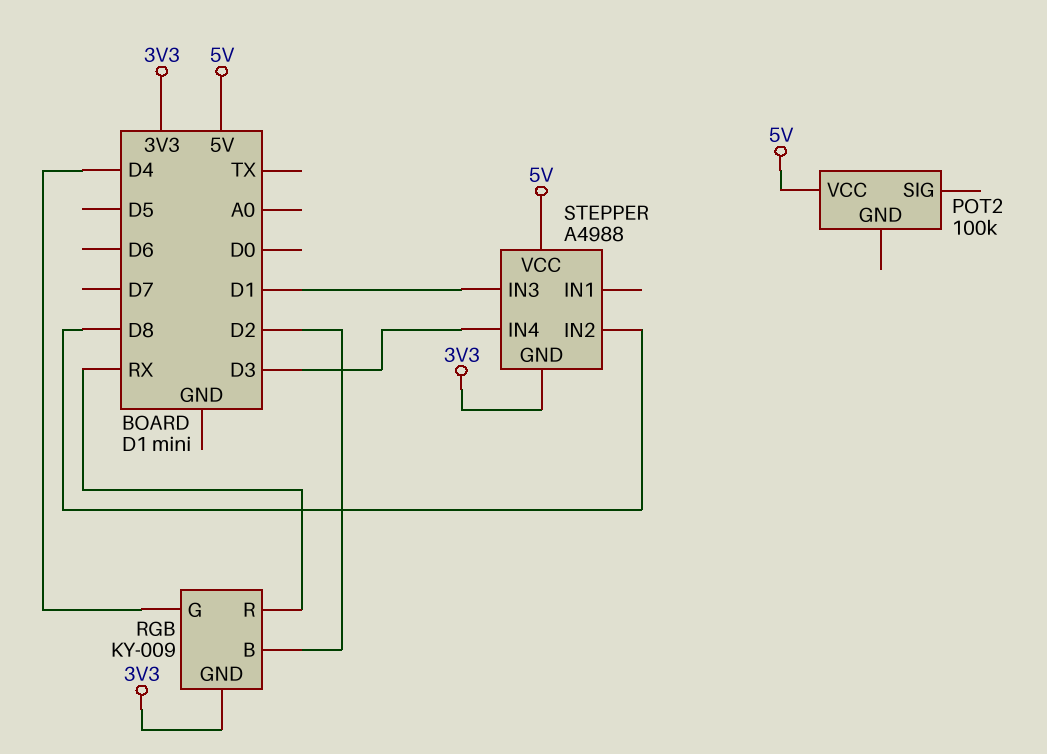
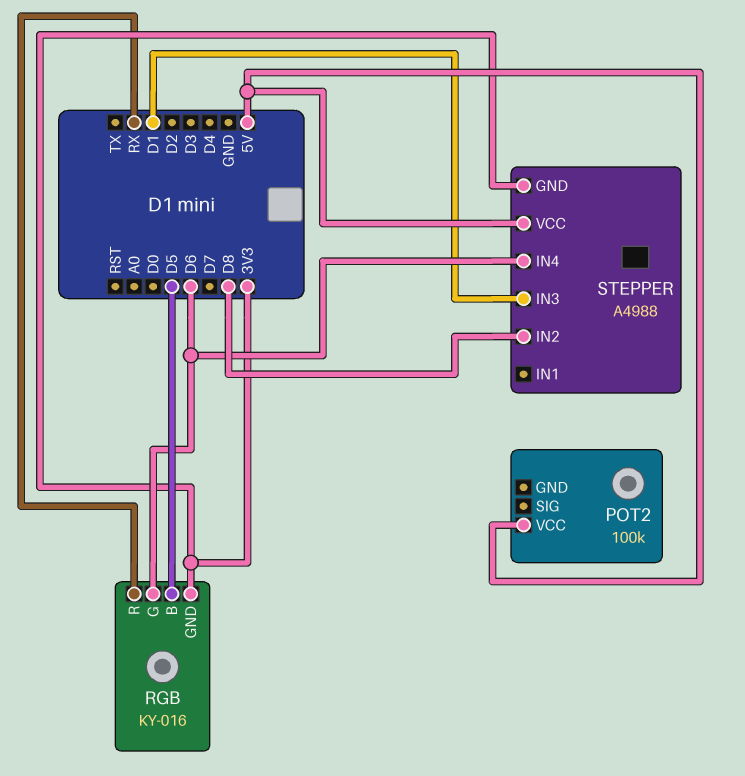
RGB: KY-009 -> KY-016
RGB pin B: D2 -> D5
RGB pin G: D4 -> D6
STEPPER pin IN4: D3 -> D6

